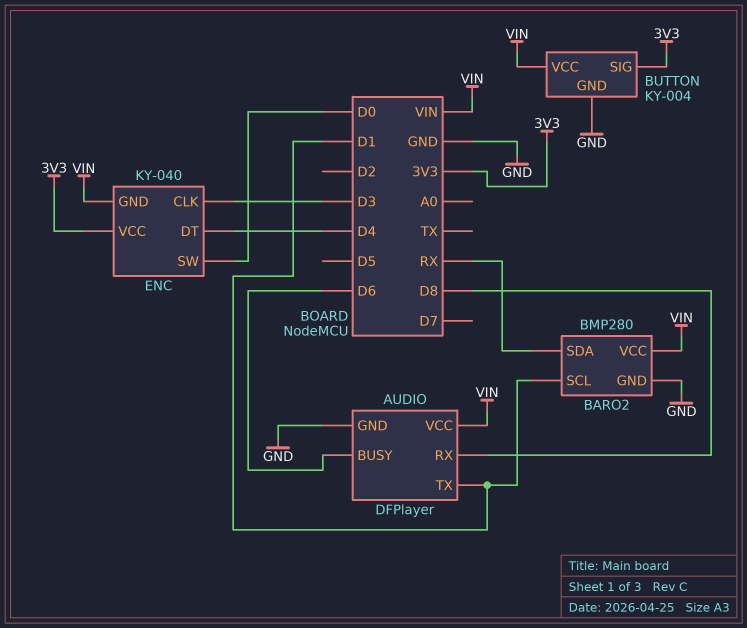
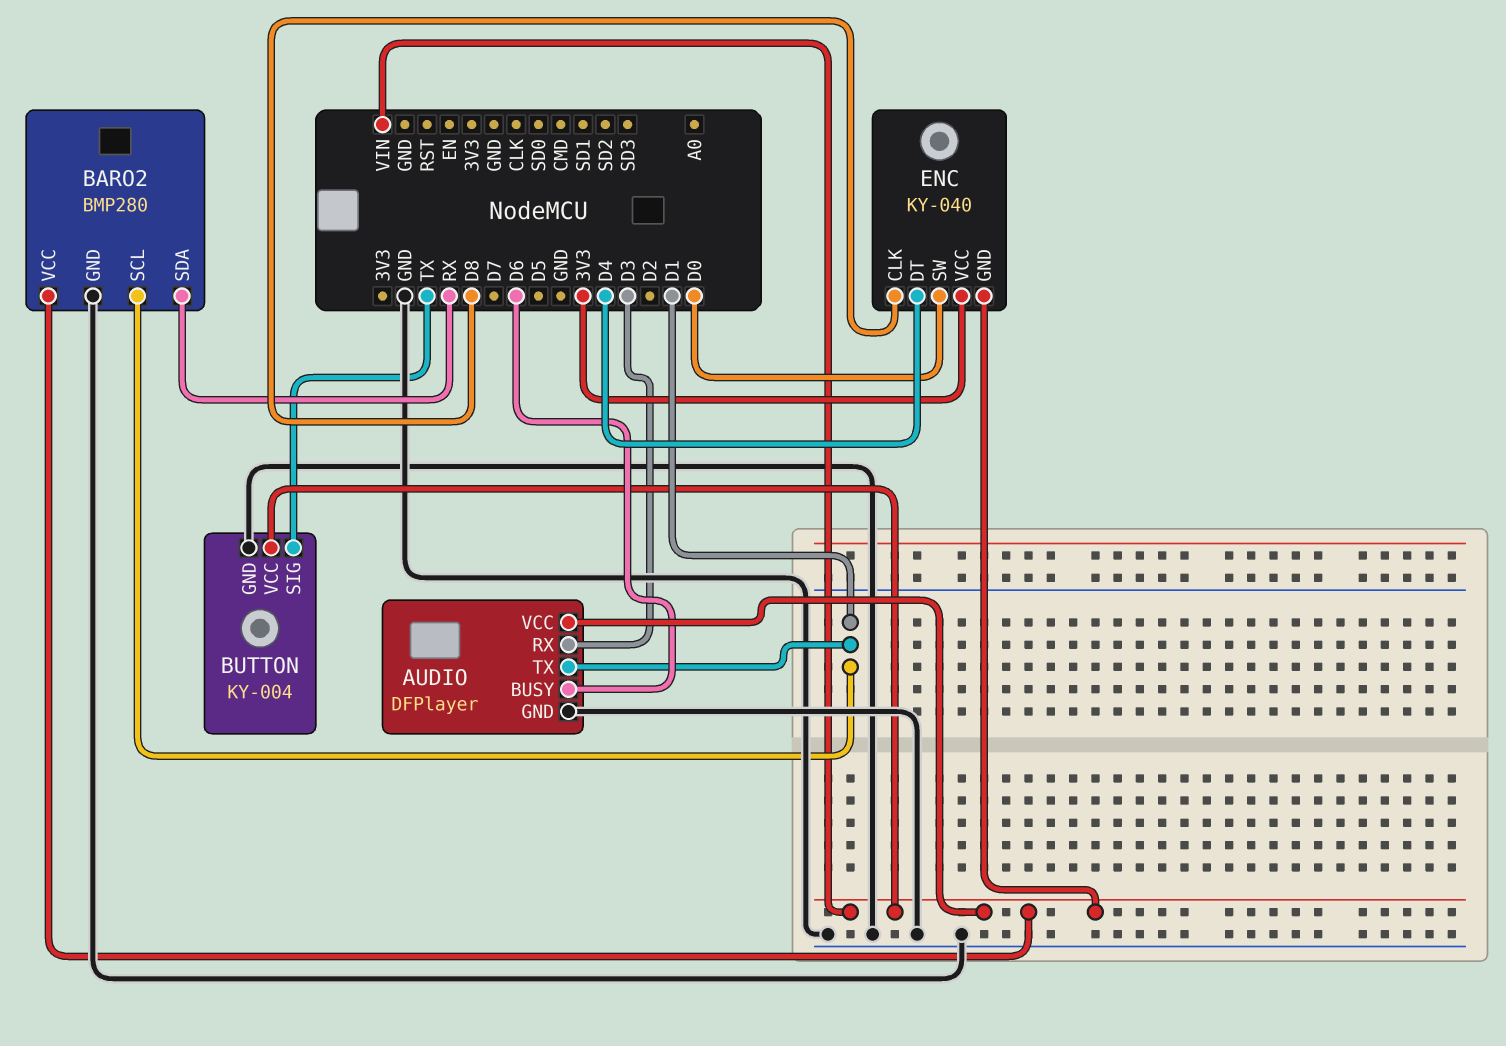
AUDIO pin RX: D8 -> D3
BUTTON pin SIG: 3V3 -> TX
ENC pin CLK: D3 -> D8

